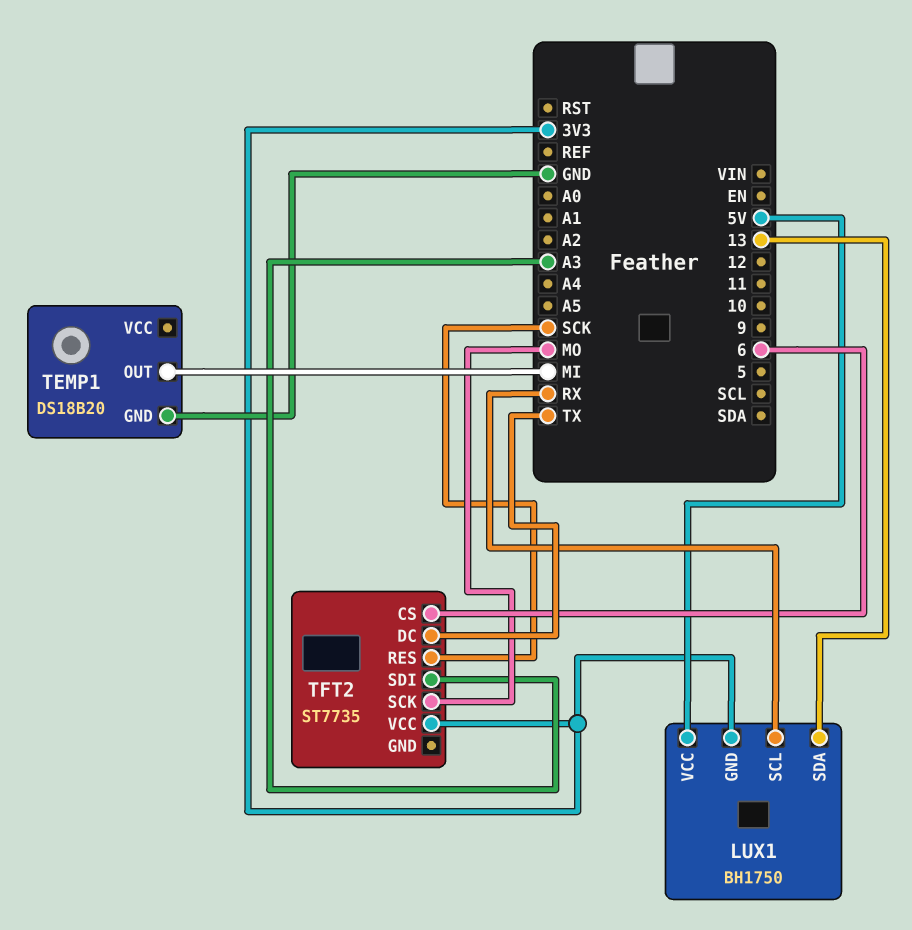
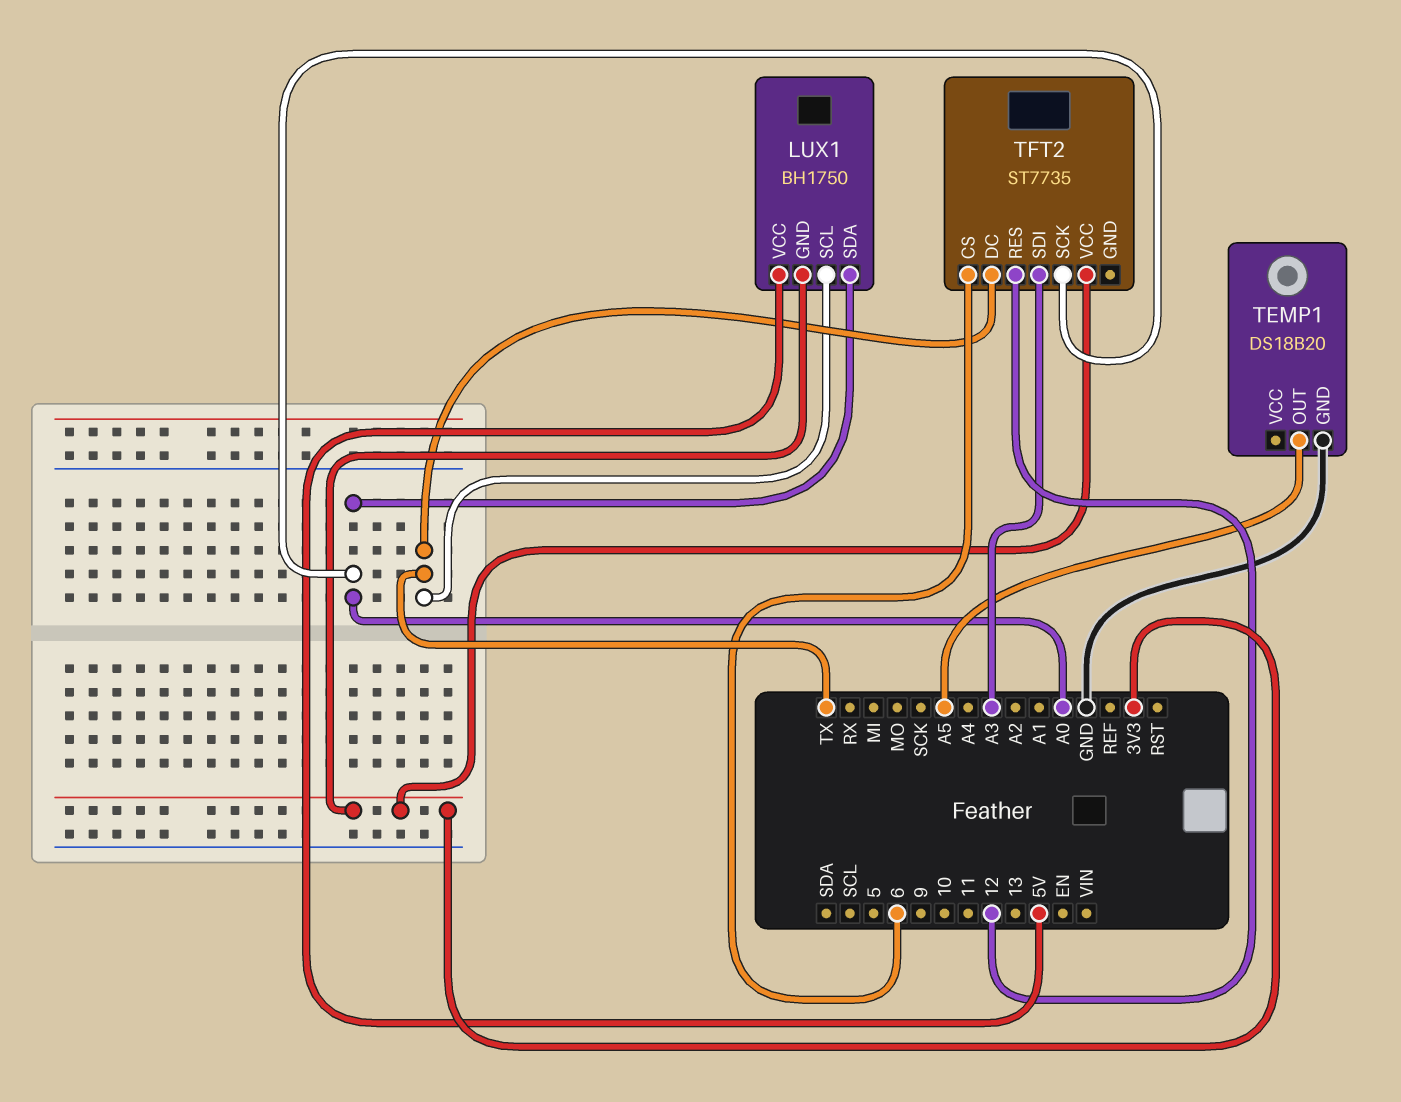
LUX1 pin SCL: RX -> TX
LUX1 pin SDA: 13 -> A0
TEMP1 pin OUT: MI -> A5
TFT2 pin RES: SCK -> 12
TFT2 pin SCK: MO -> A0

